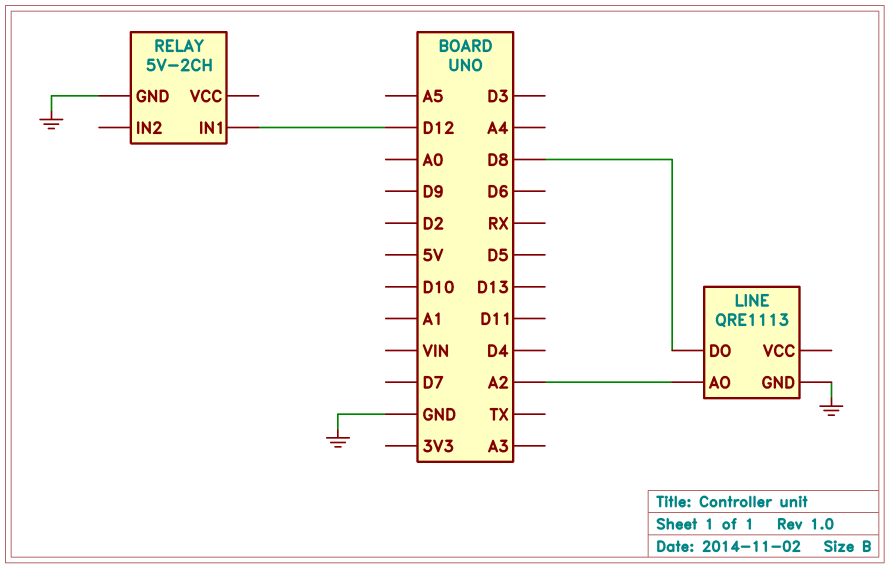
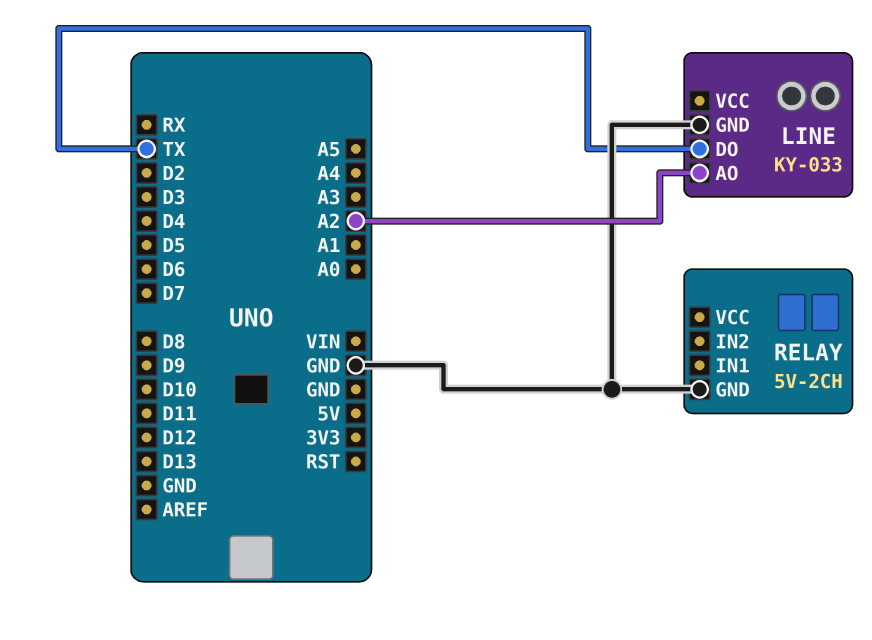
LINE: QRE1113 -> KY-033
LINE pin DO: D8 -> TX
RELAY pin IN1: D12 -> none

